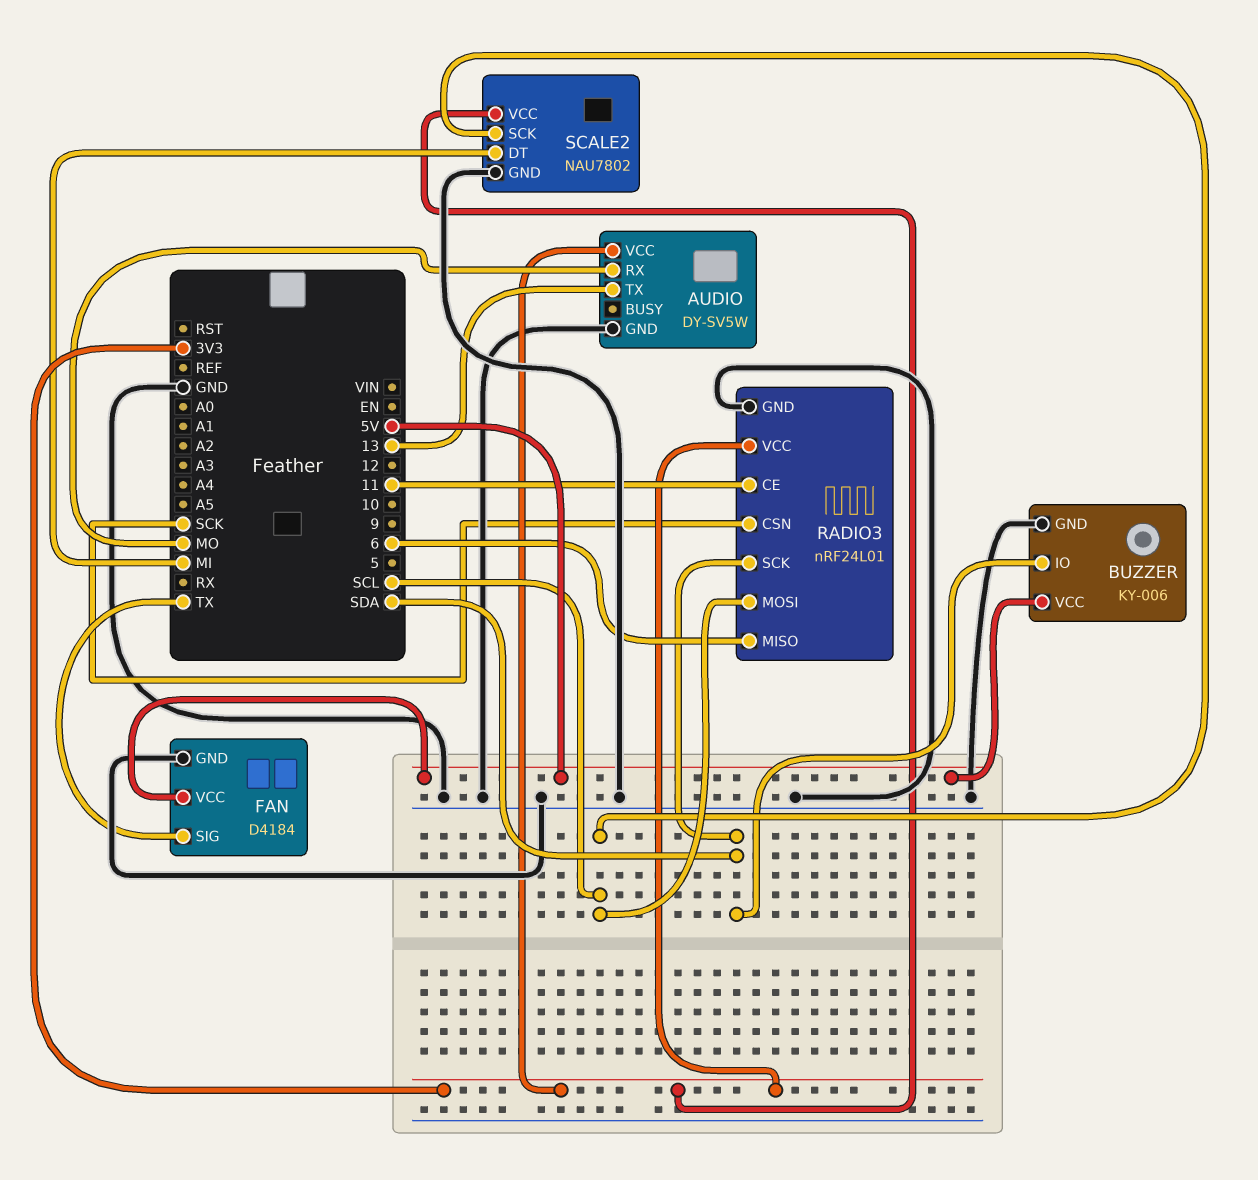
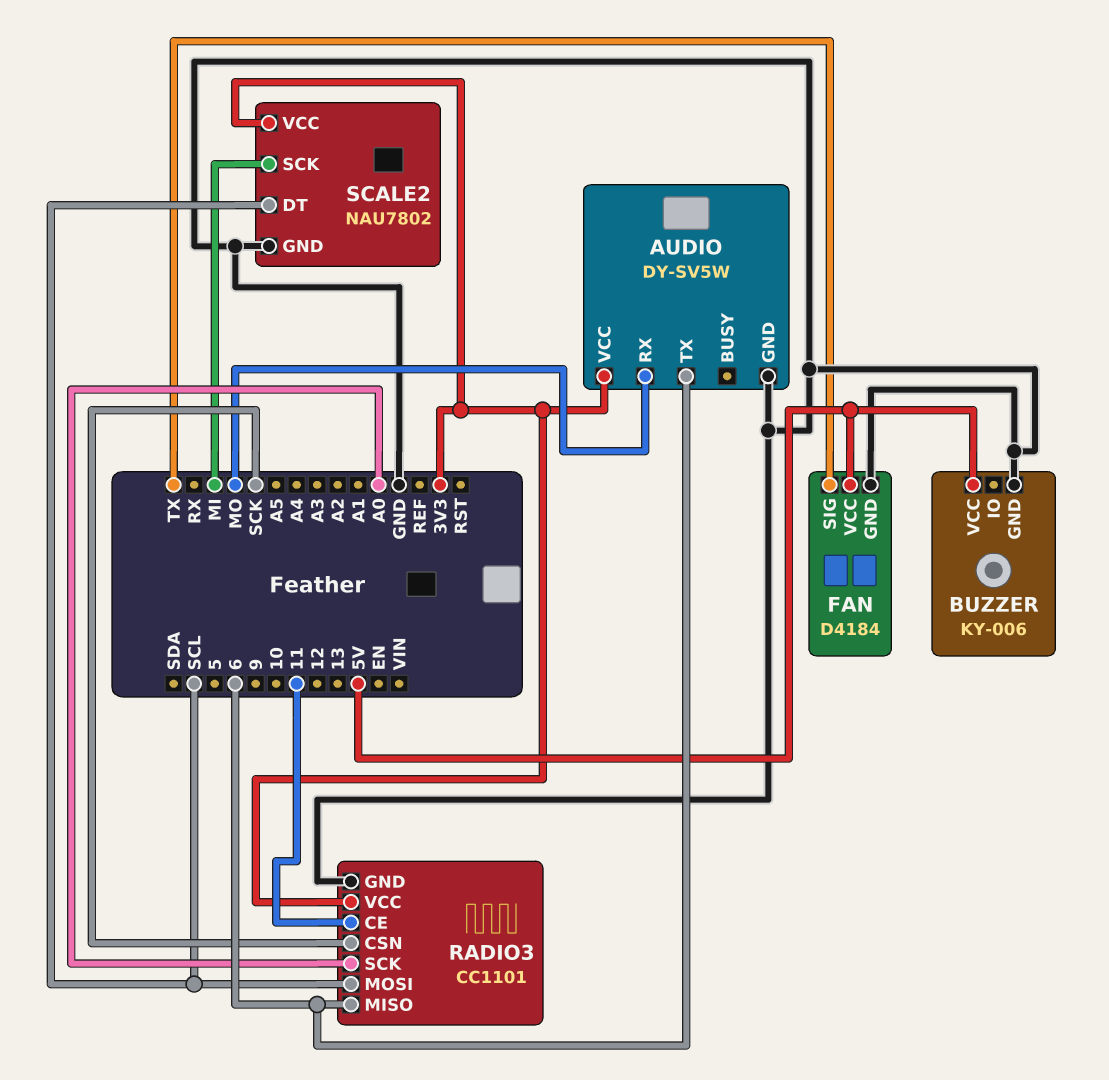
AUDIO pin TX: 13 -> 6
BUZZER pin IO: SDA -> none
RADIO3: nRF24L01 -> CC1101
RADIO3 pin SCK: SDA -> A0
SCALE2 pin DT: MI -> SCL
SCALE2 pin SCK: SCL -> MI

